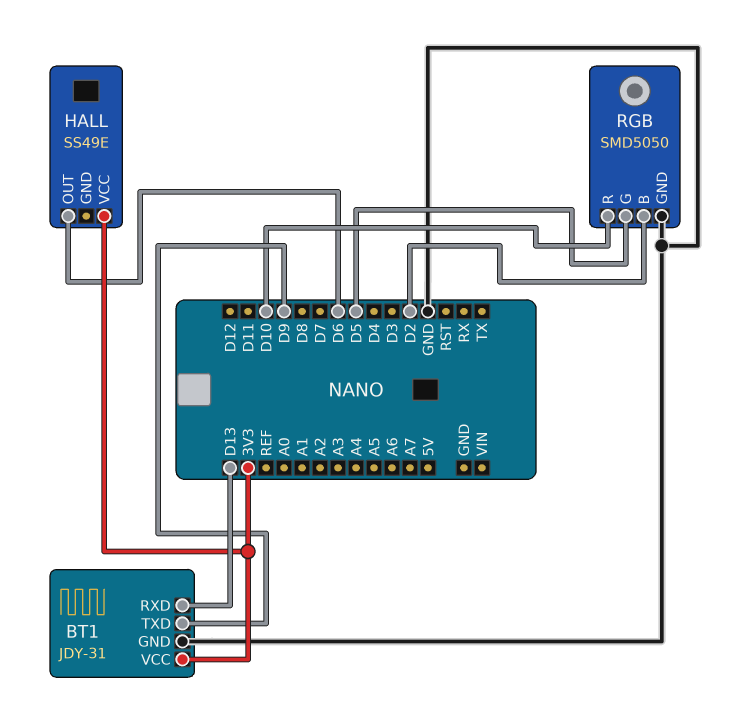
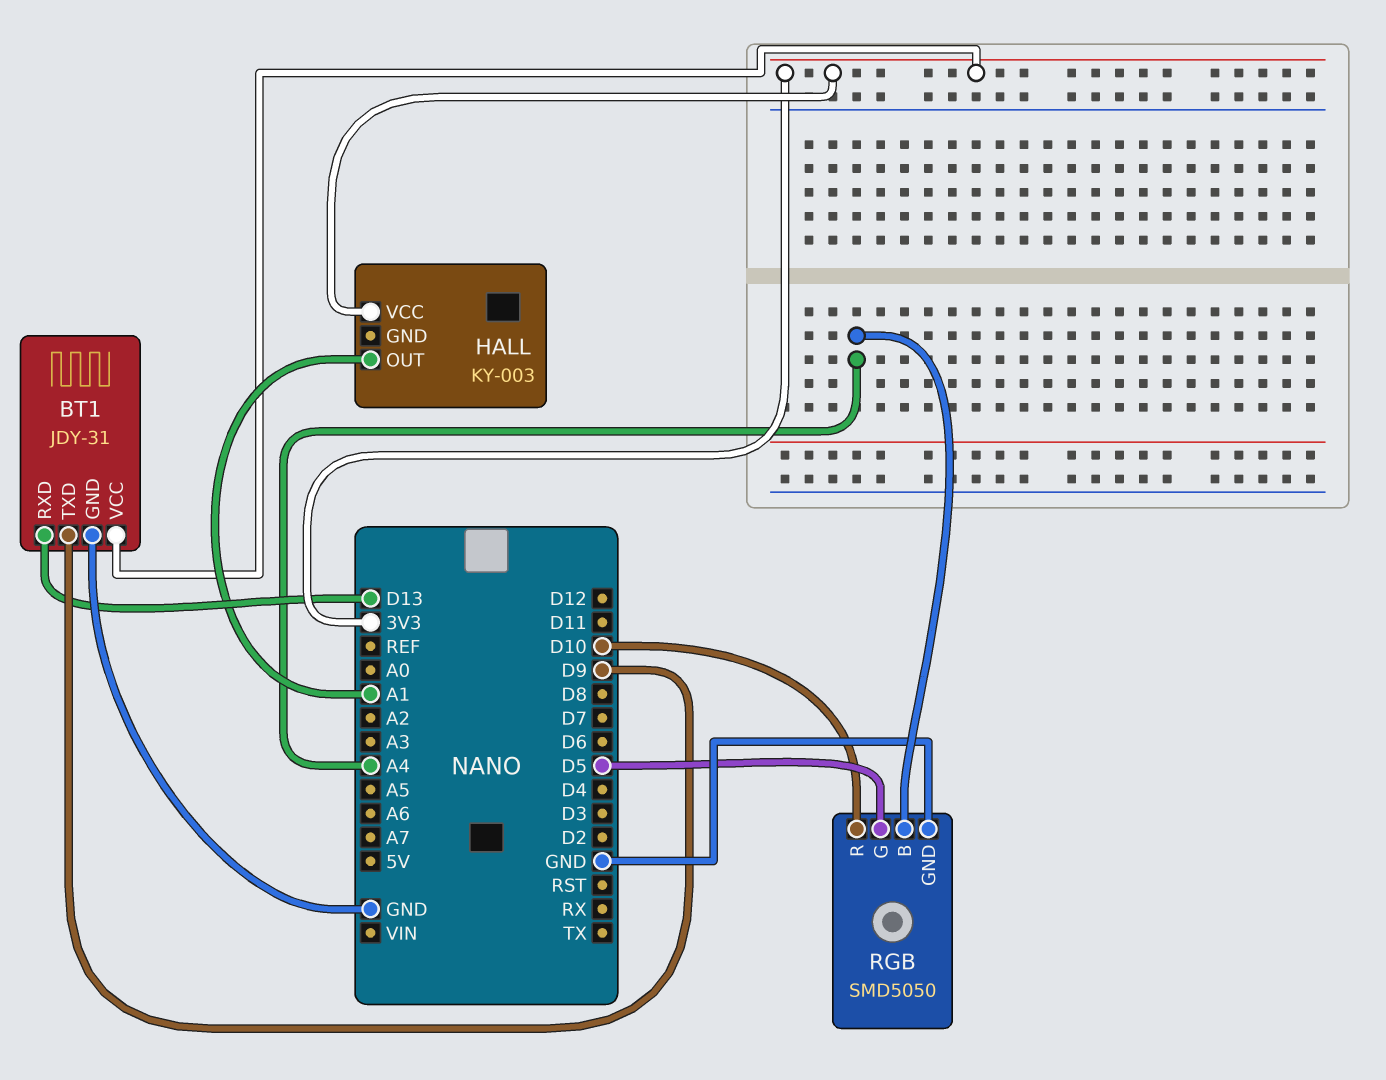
HALL: SS49E -> KY-003
HALL pin OUT: D6 -> A1
RGB pin B: D2 -> A4

